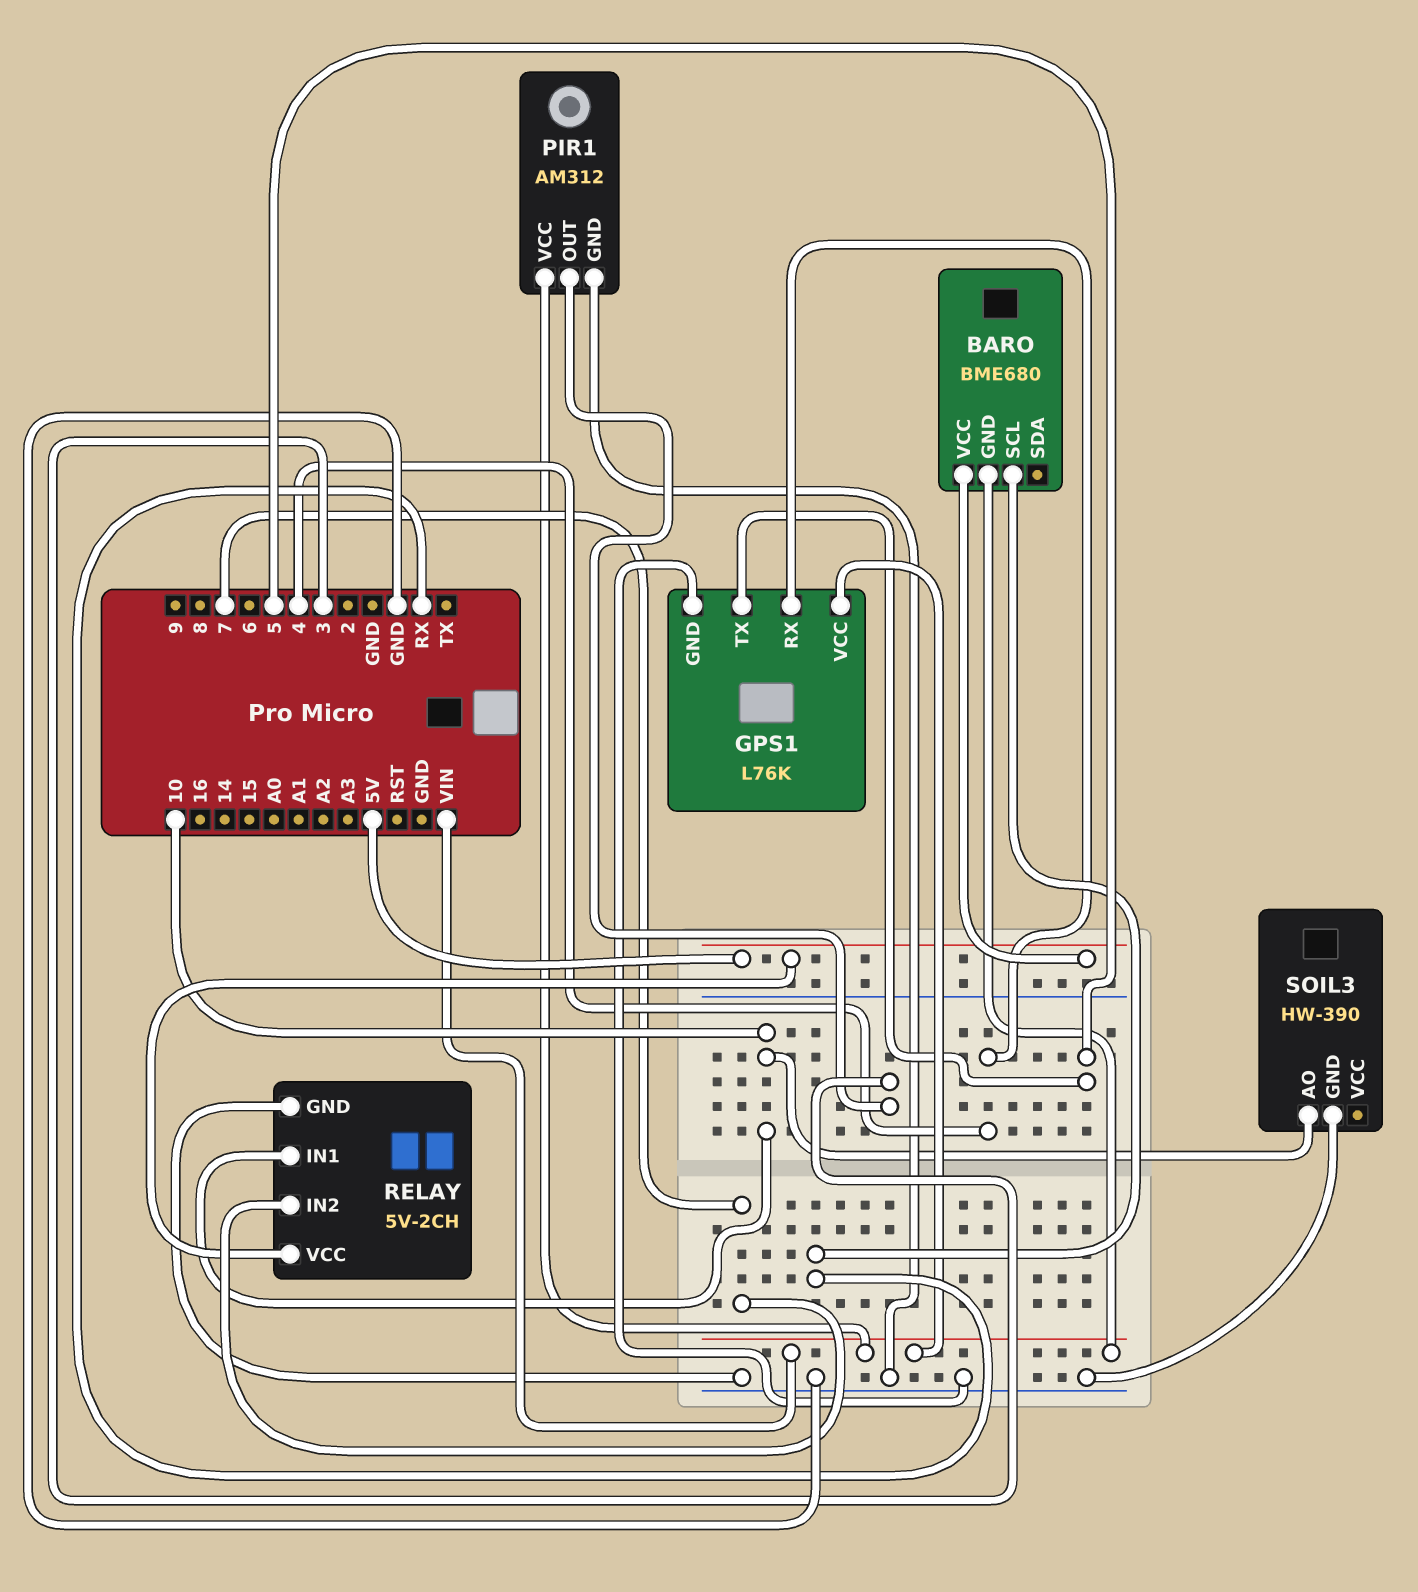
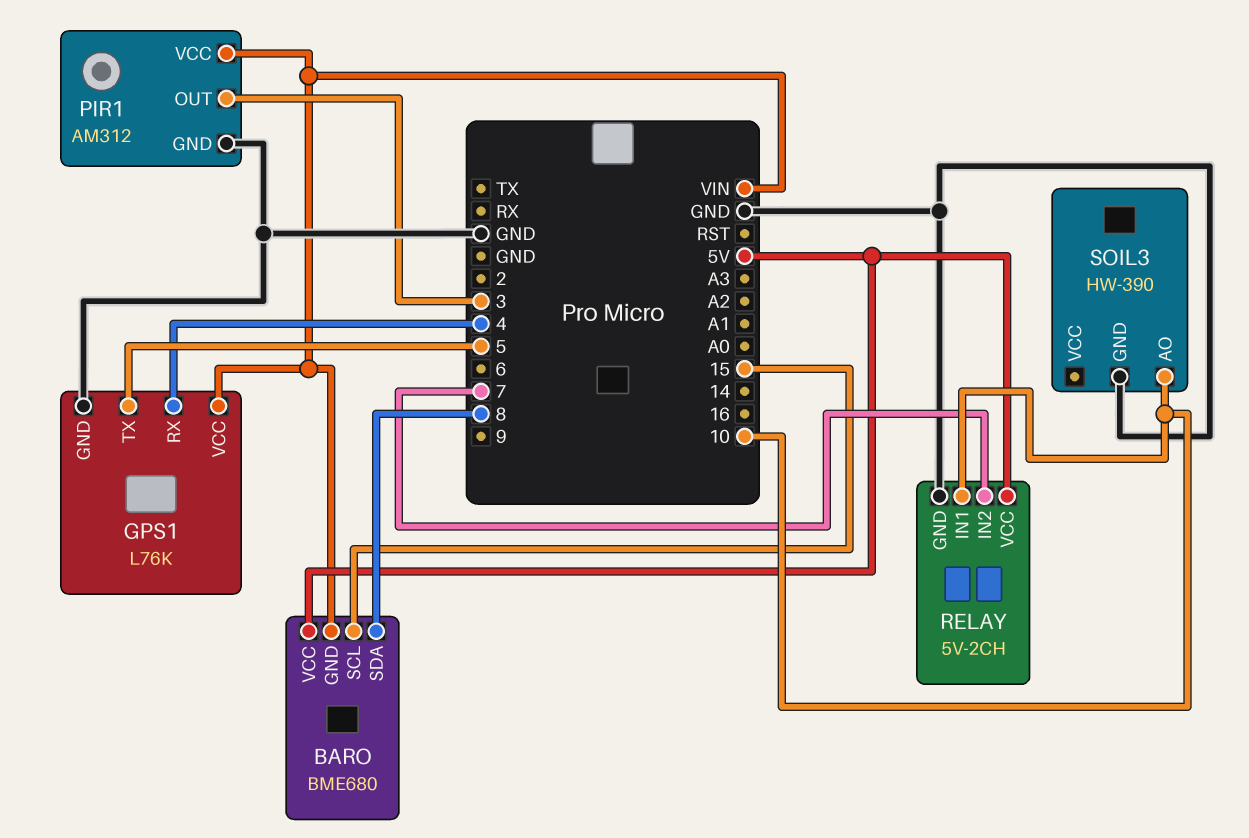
BARO pin SCL: RX -> 15
BARO pin SDA: none -> 8

